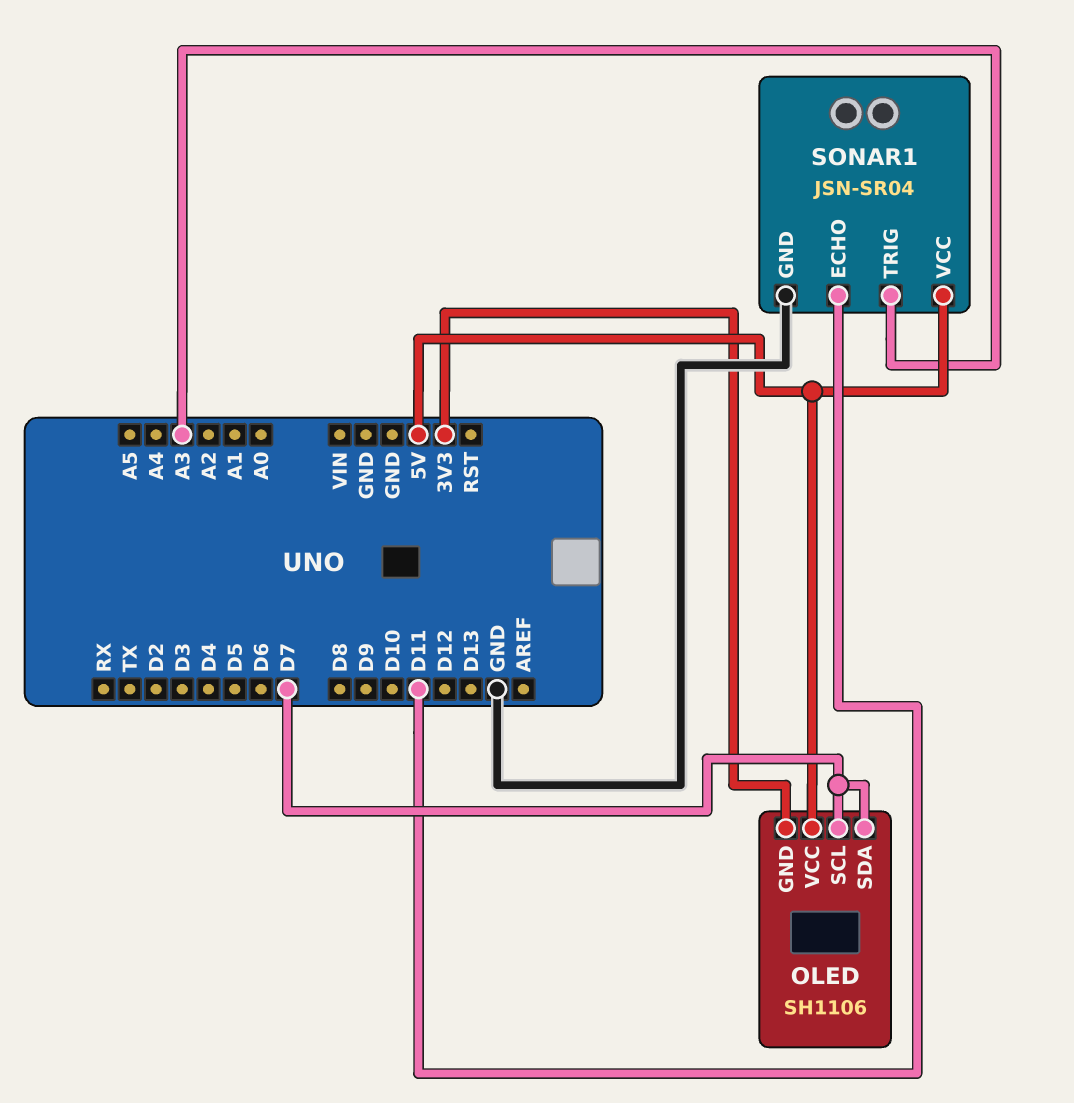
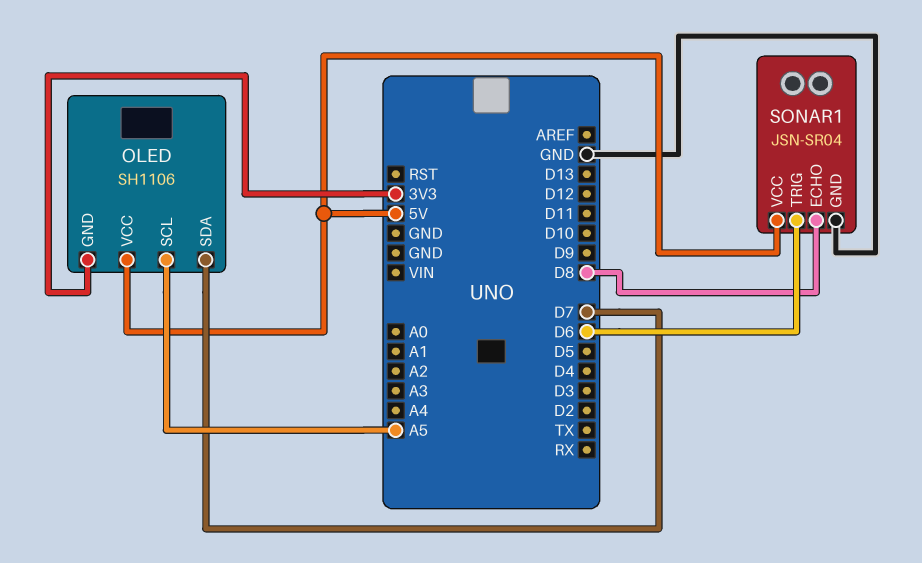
OLED pin SCL: D7 -> A5
SONAR1 pin ECHO: D11 -> D8
SONAR1 pin TRIG: A3 -> D6

